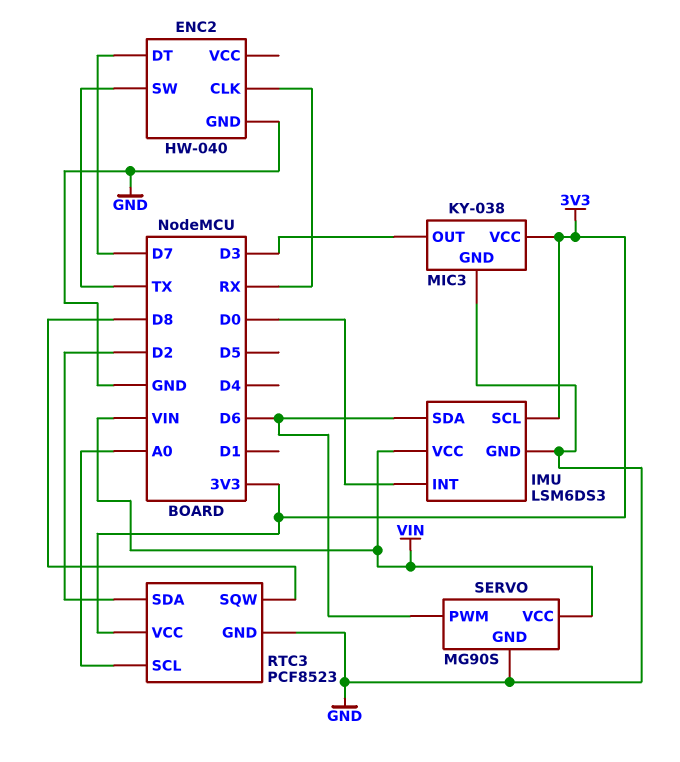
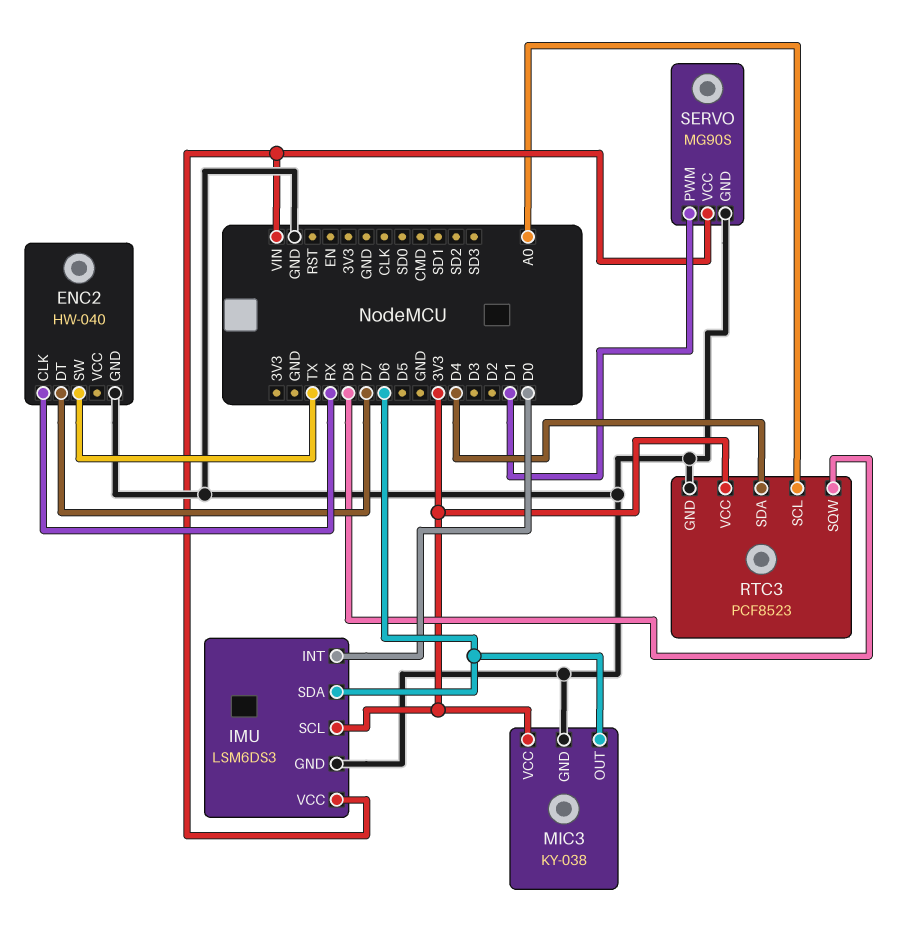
MIC3 pin OUT: D3 -> D6
RTC3 pin SDA: D2 -> D4
SERVO pin PWM: D6 -> D1

